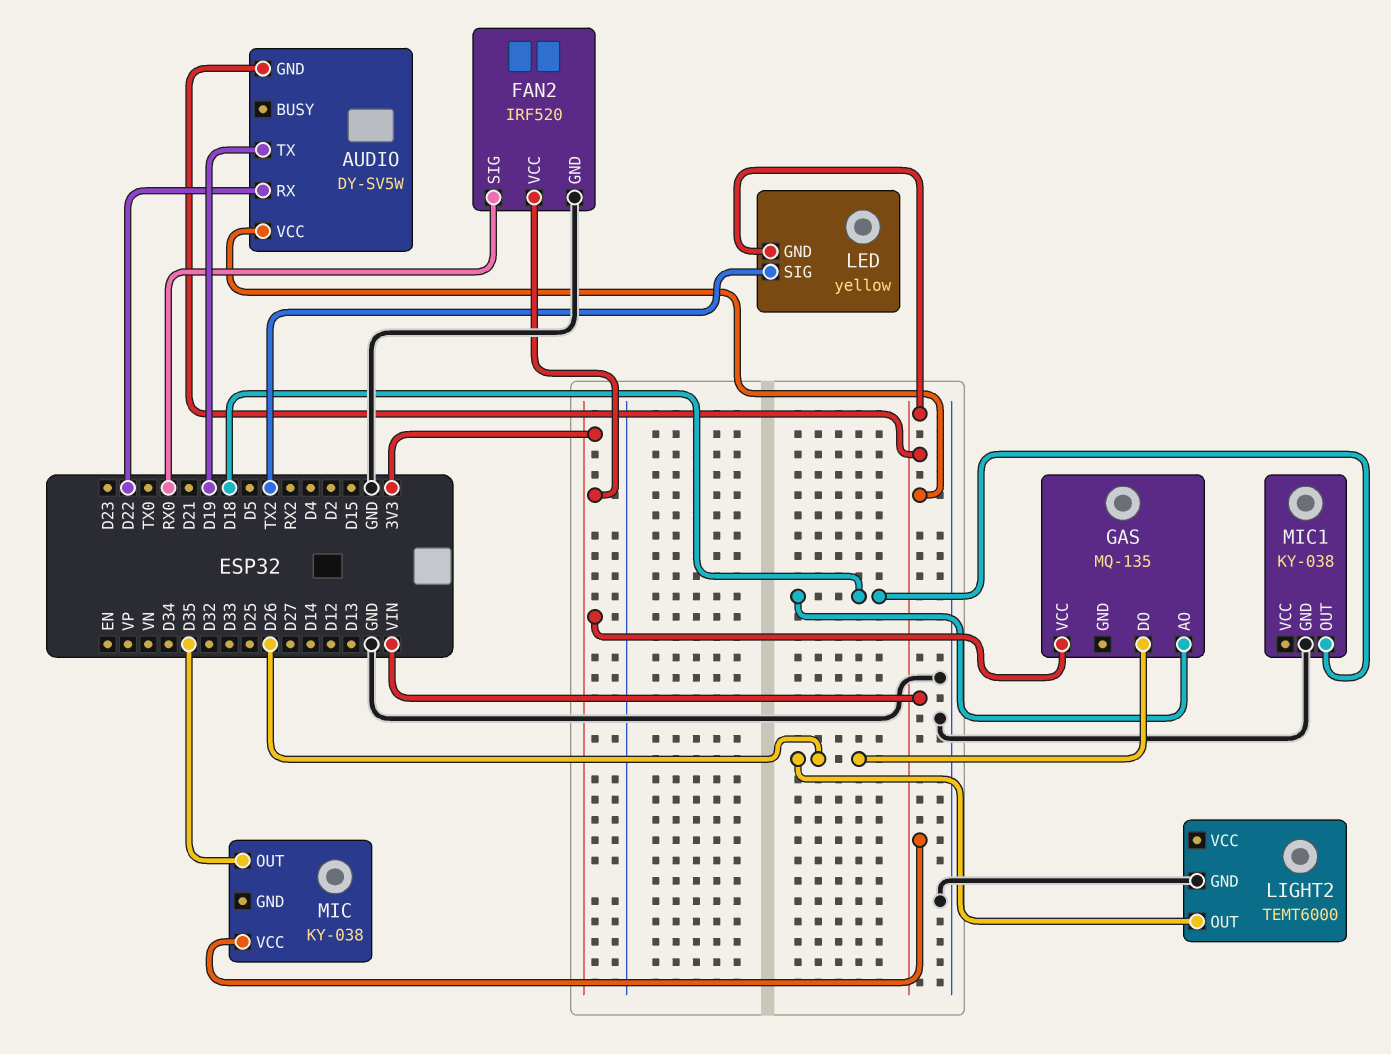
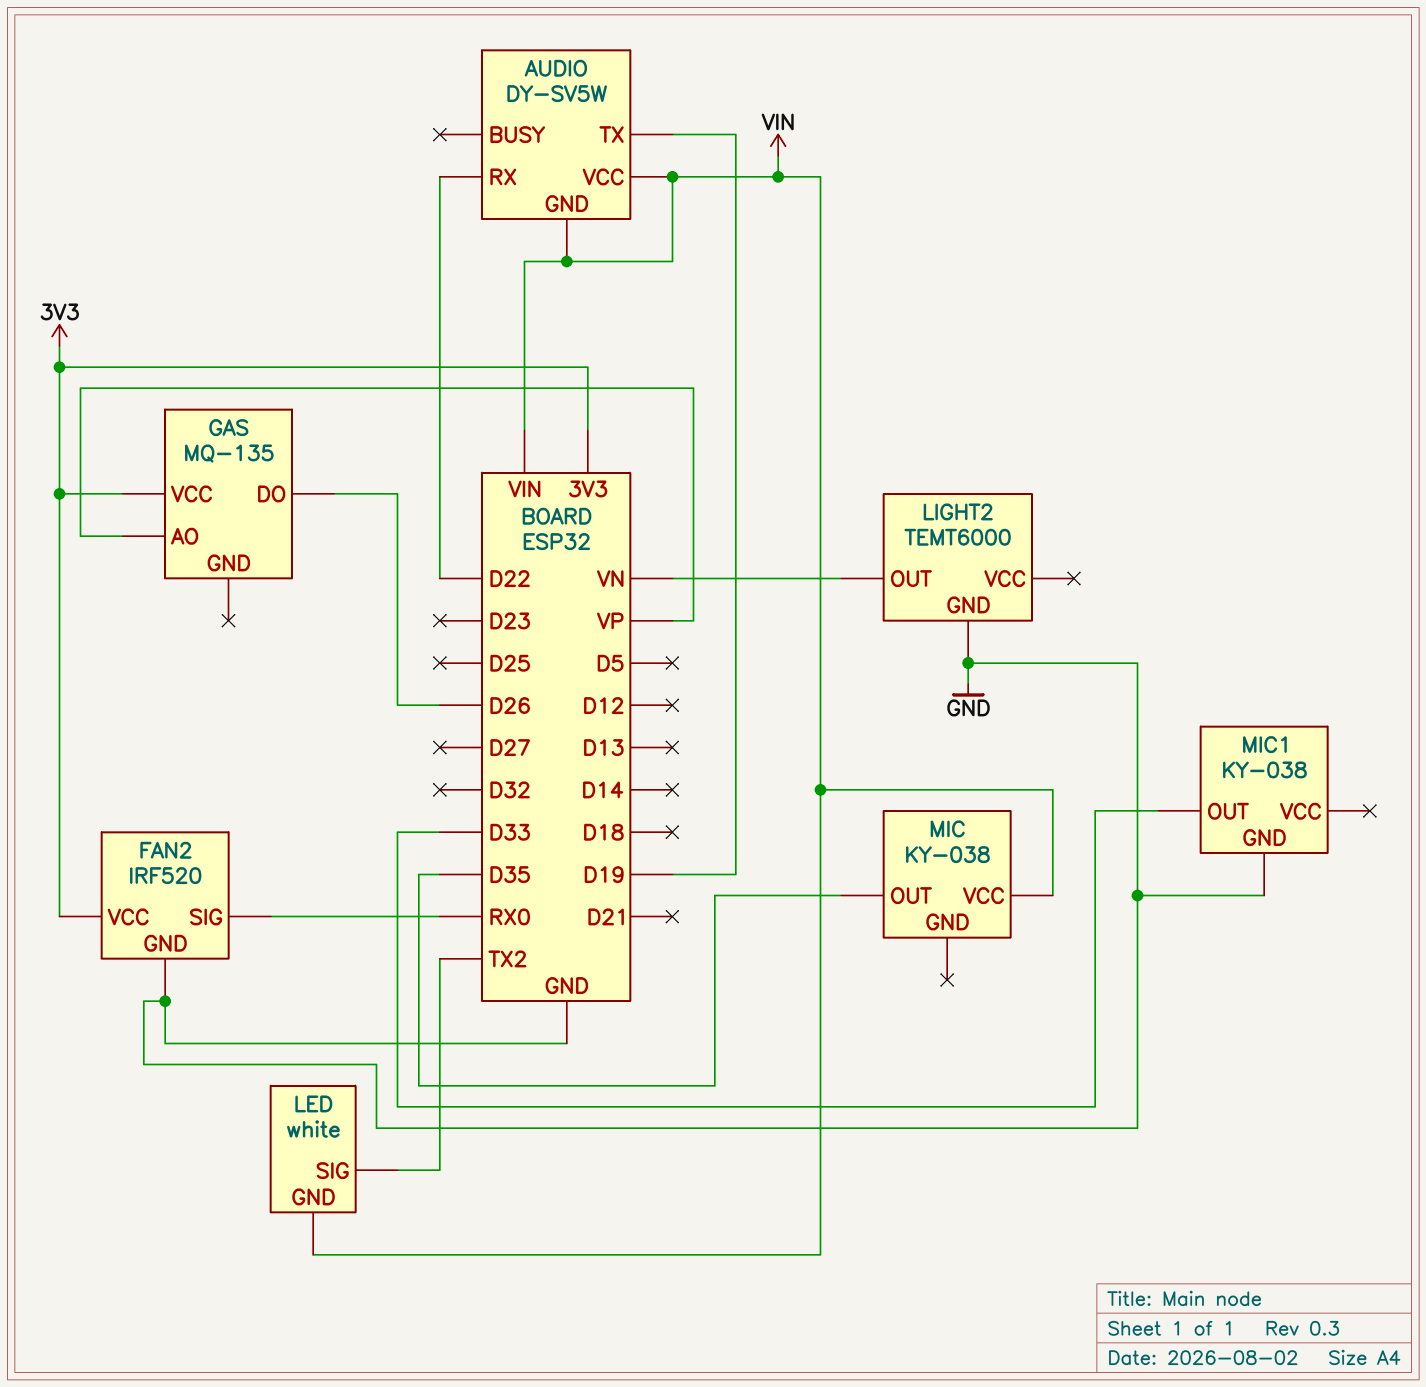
GAS pin AO: D18 -> VP
LED: yellow -> white
LIGHT2 pin OUT: D26 -> VN
MIC1 pin OUT: D18 -> D33

